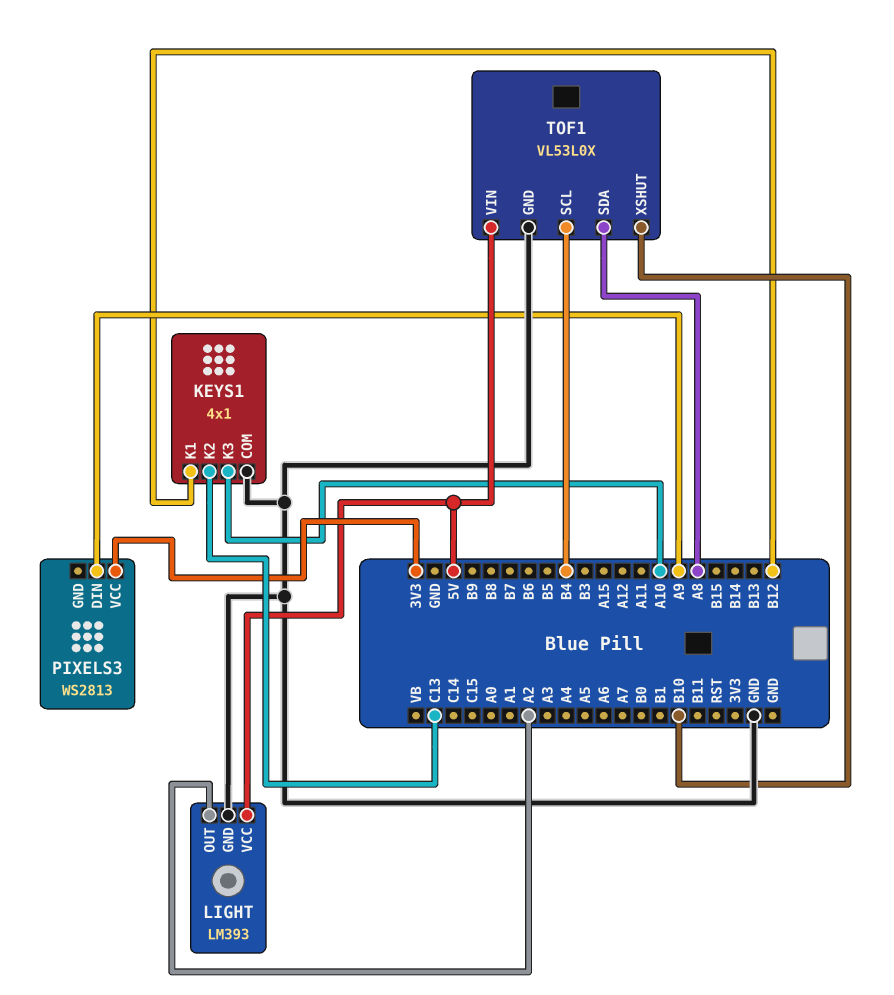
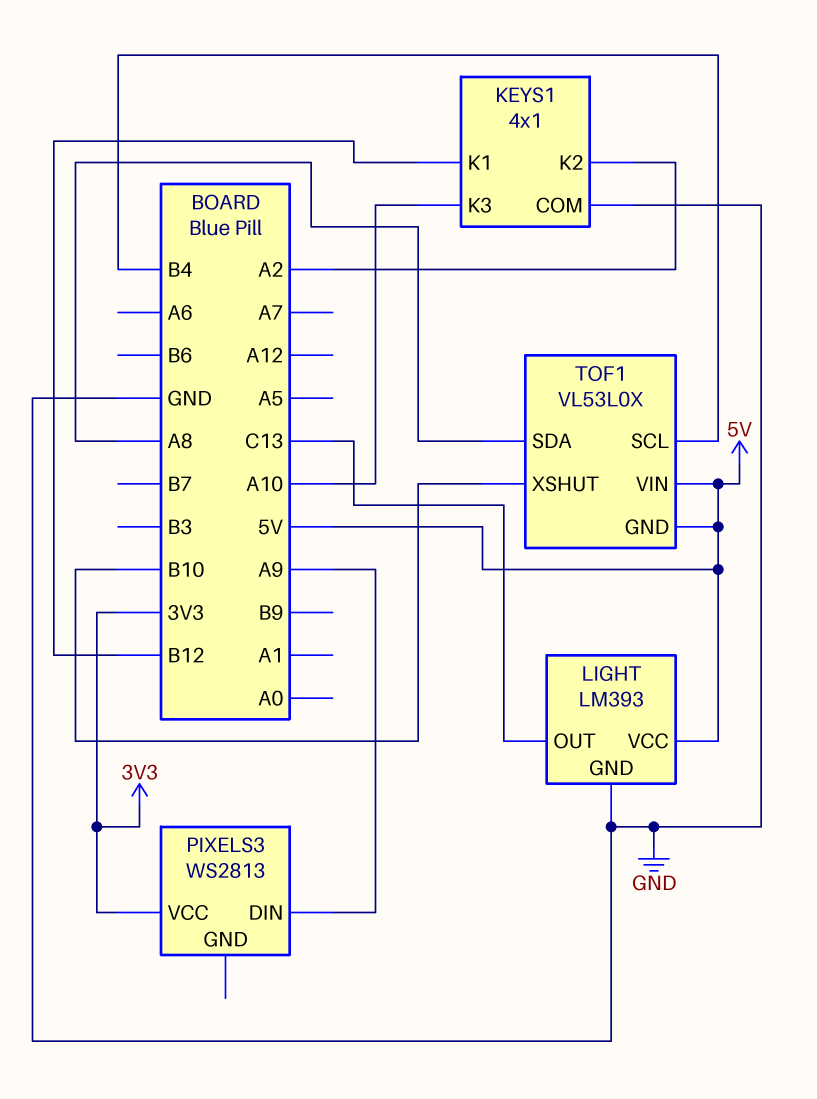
KEYS1 pin K2: C13 -> A2
LIGHT pin OUT: A2 -> C13
TOF1 pin GND: GND -> 5V

